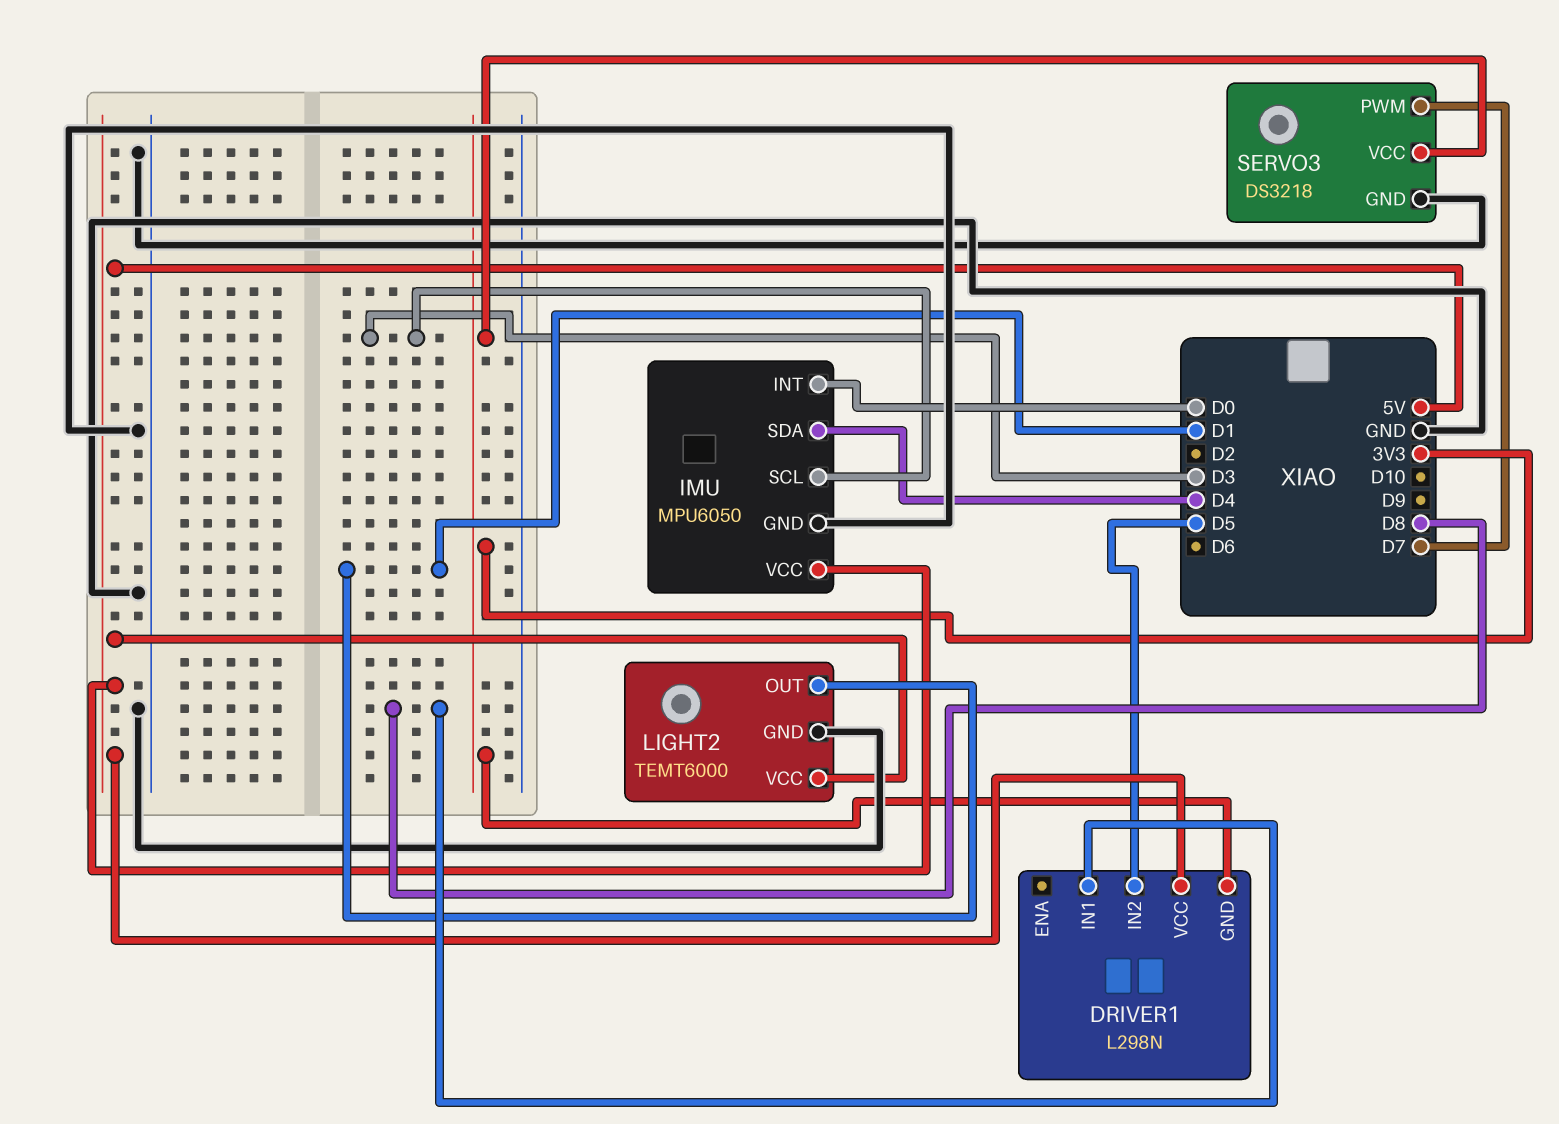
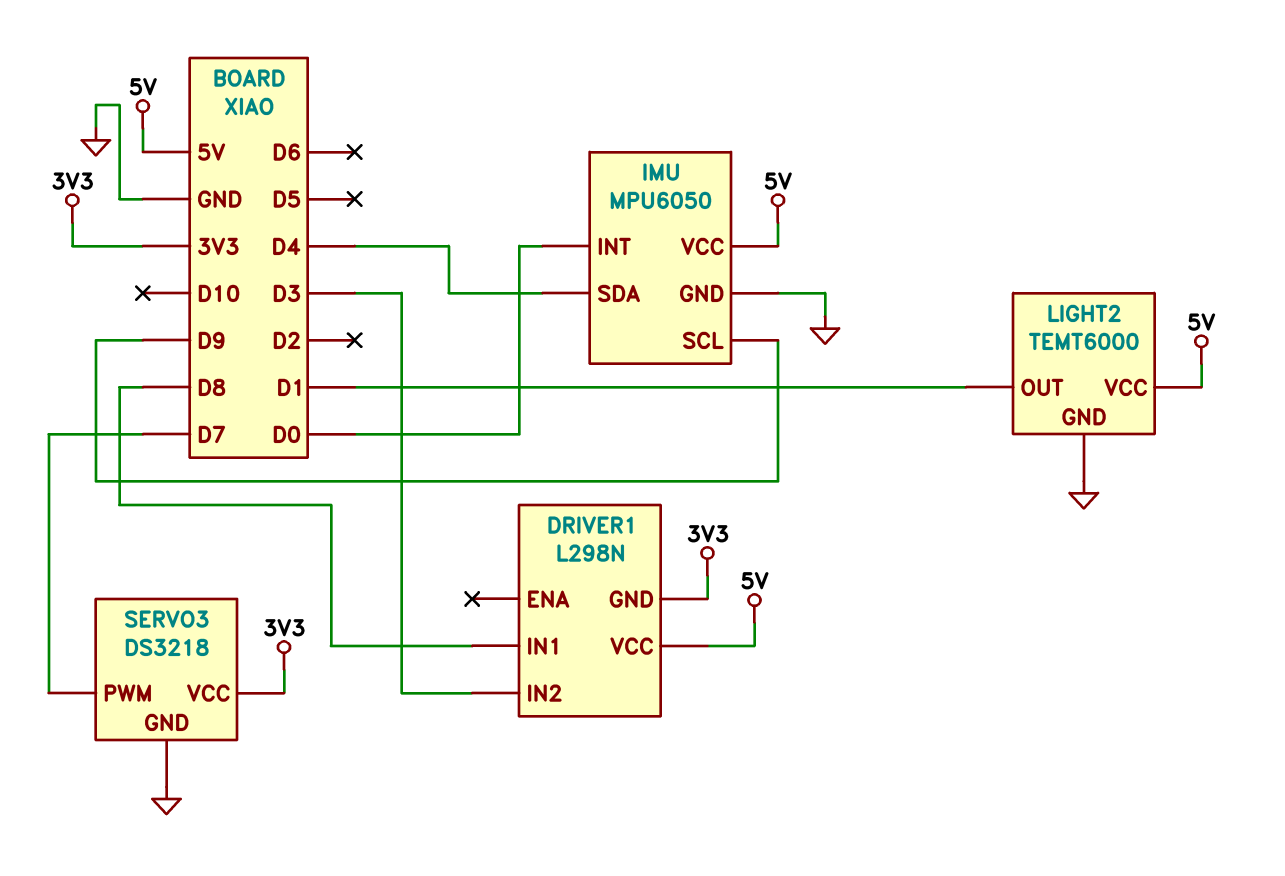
DRIVER1 pin IN2: D5 -> D3
IMU pin SCL: D3 -> D9

